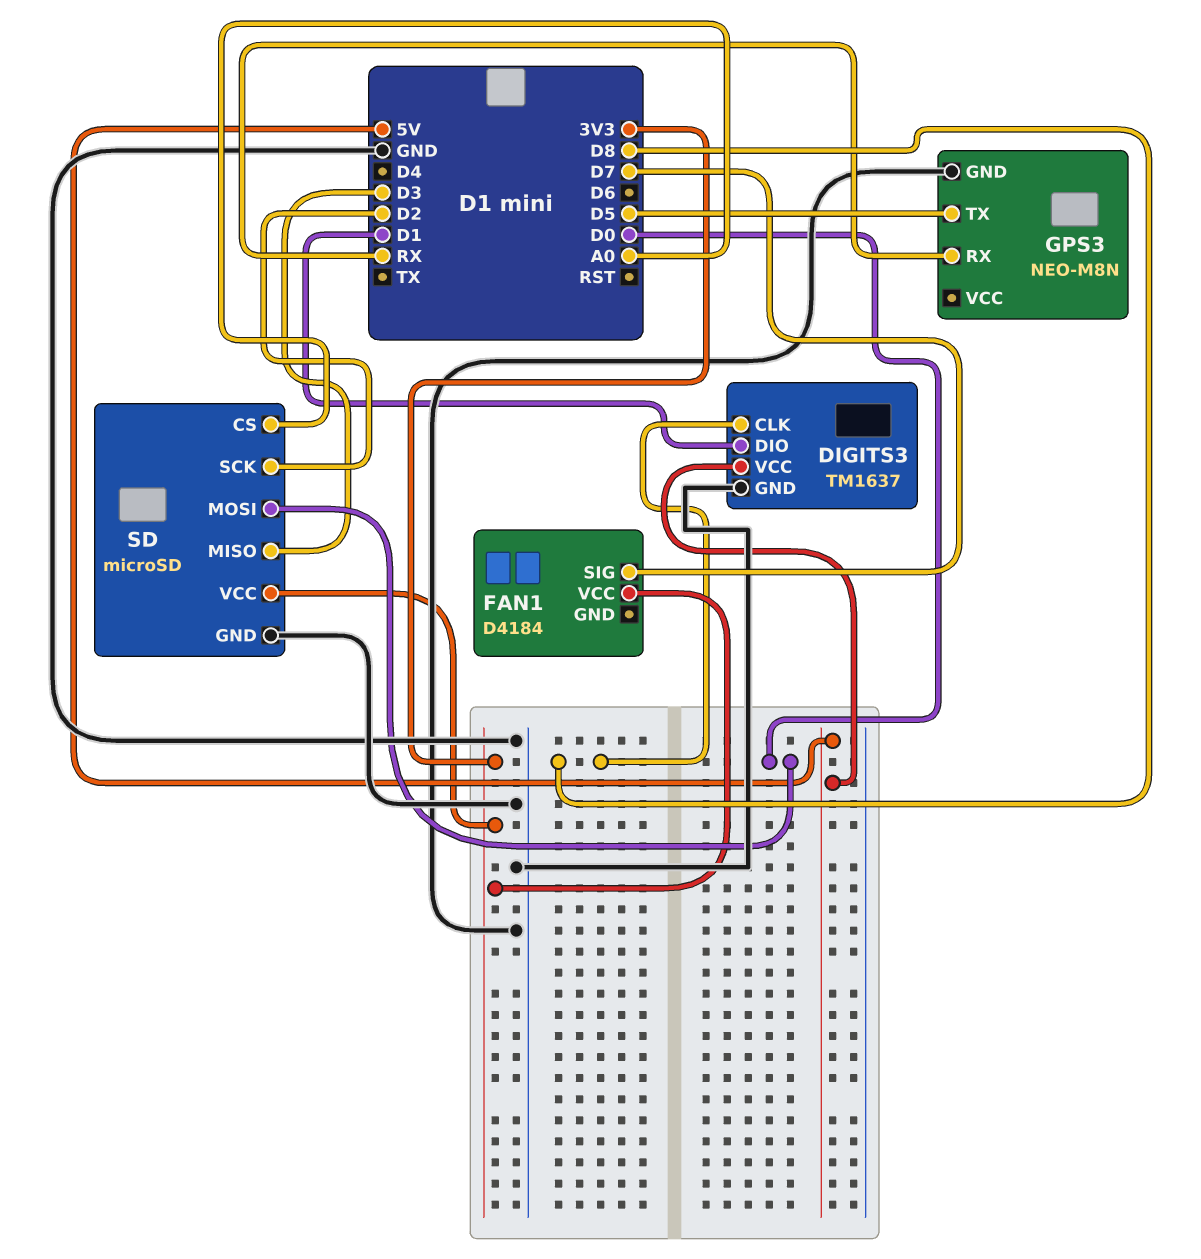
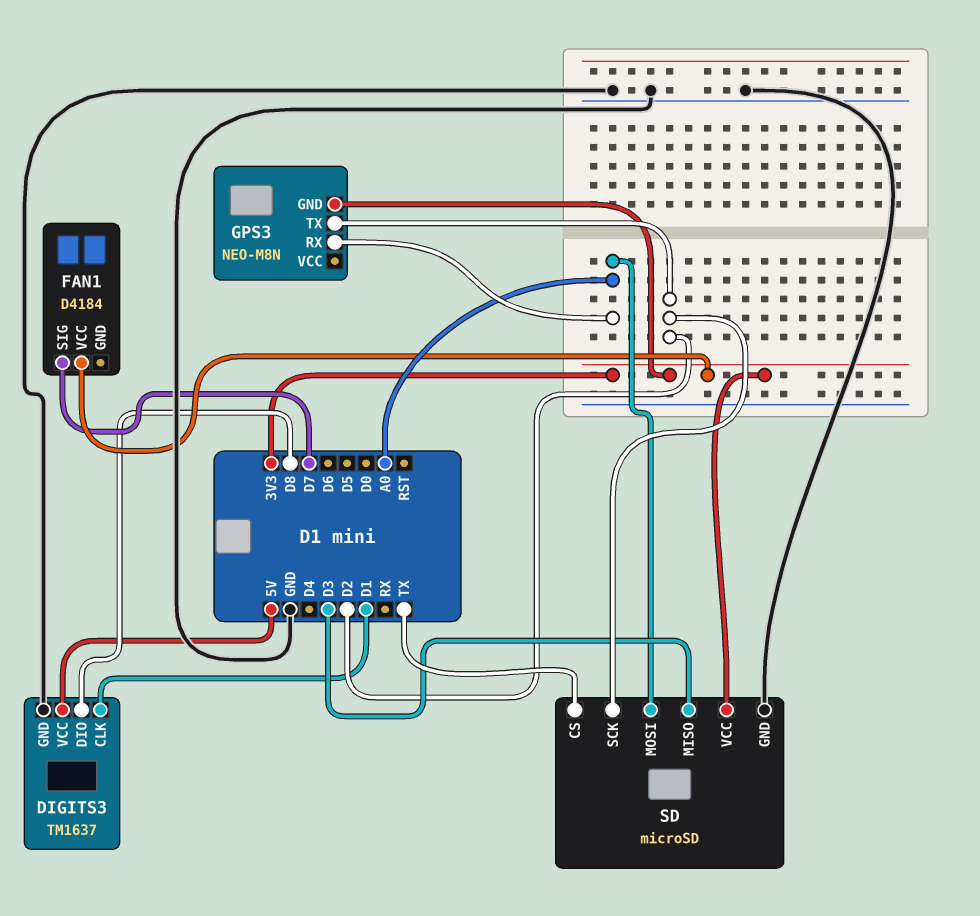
DIGITS3 pin CLK: D8 -> D1
DIGITS3 pin DIO: D1 -> D8
GPS3 pin GND: GND -> 3V3
GPS3 pin RX: RX -> A0
GPS3 pin TX: D5 -> D2
SD pin CS: A0 -> TX
SD pin MOSI: D0 -> A0

